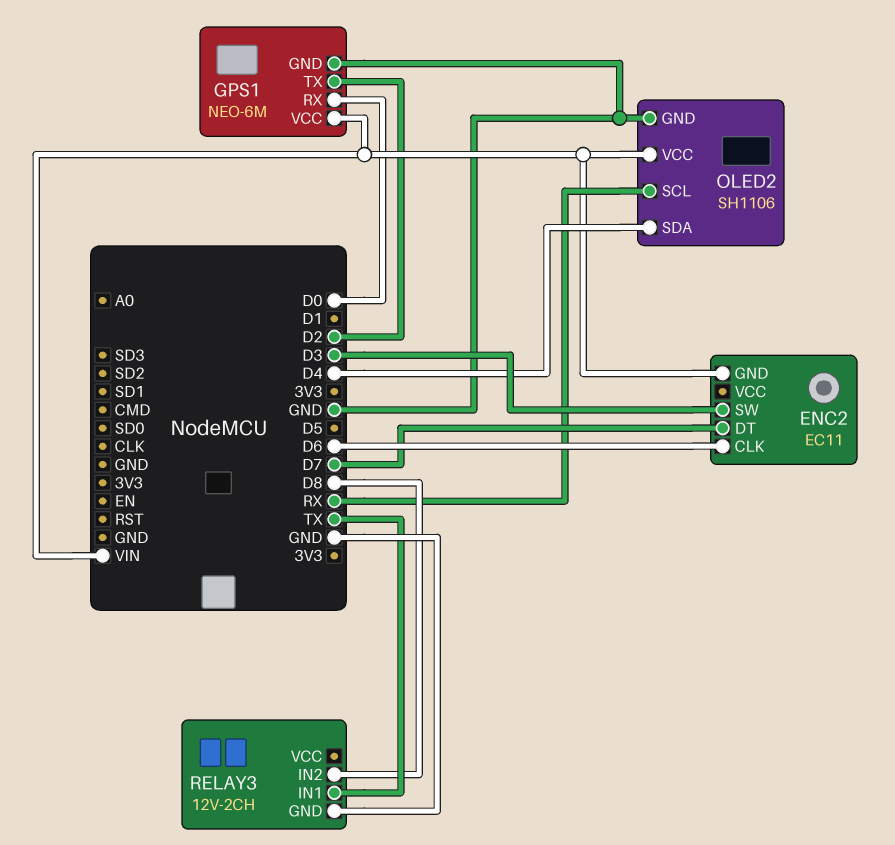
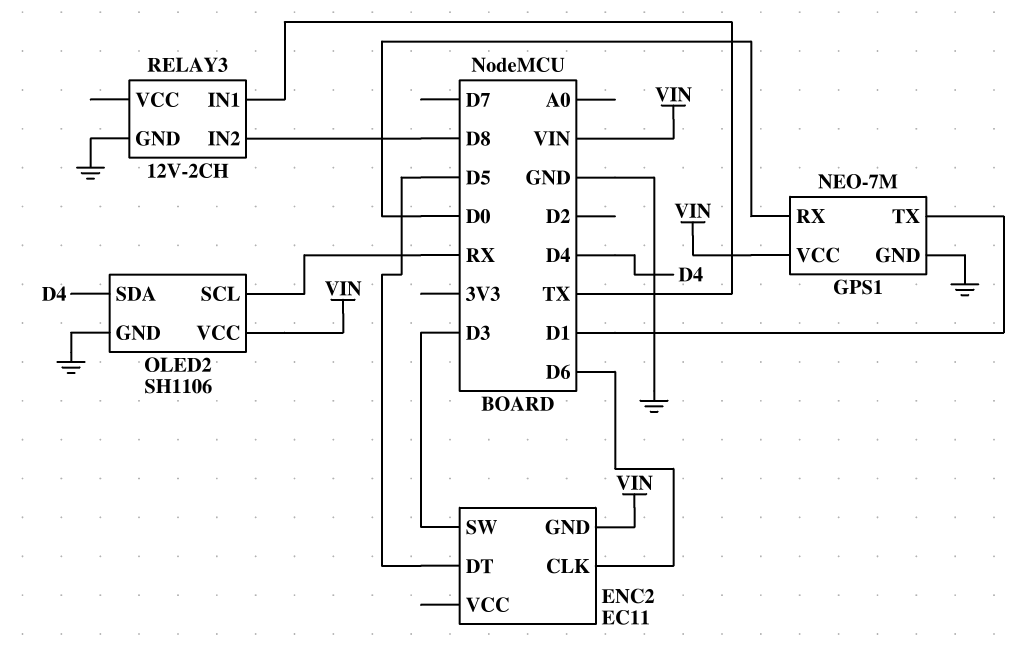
ENC2 pin DT: D7 -> D5
GPS1: NEO-6M -> NEO-7M
GPS1 pin TX: D2 -> D1

